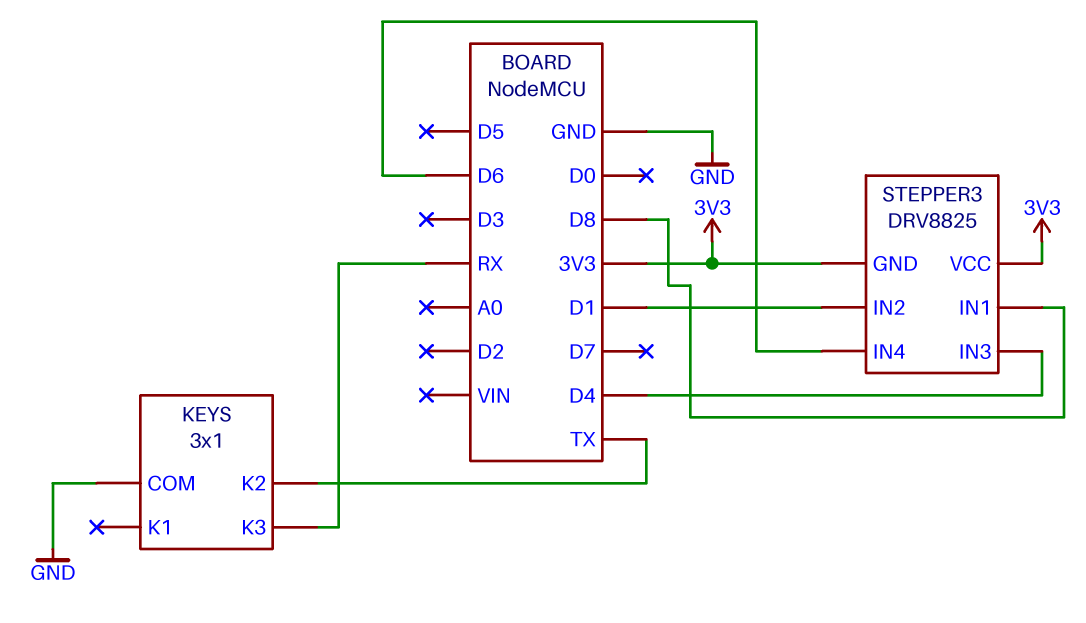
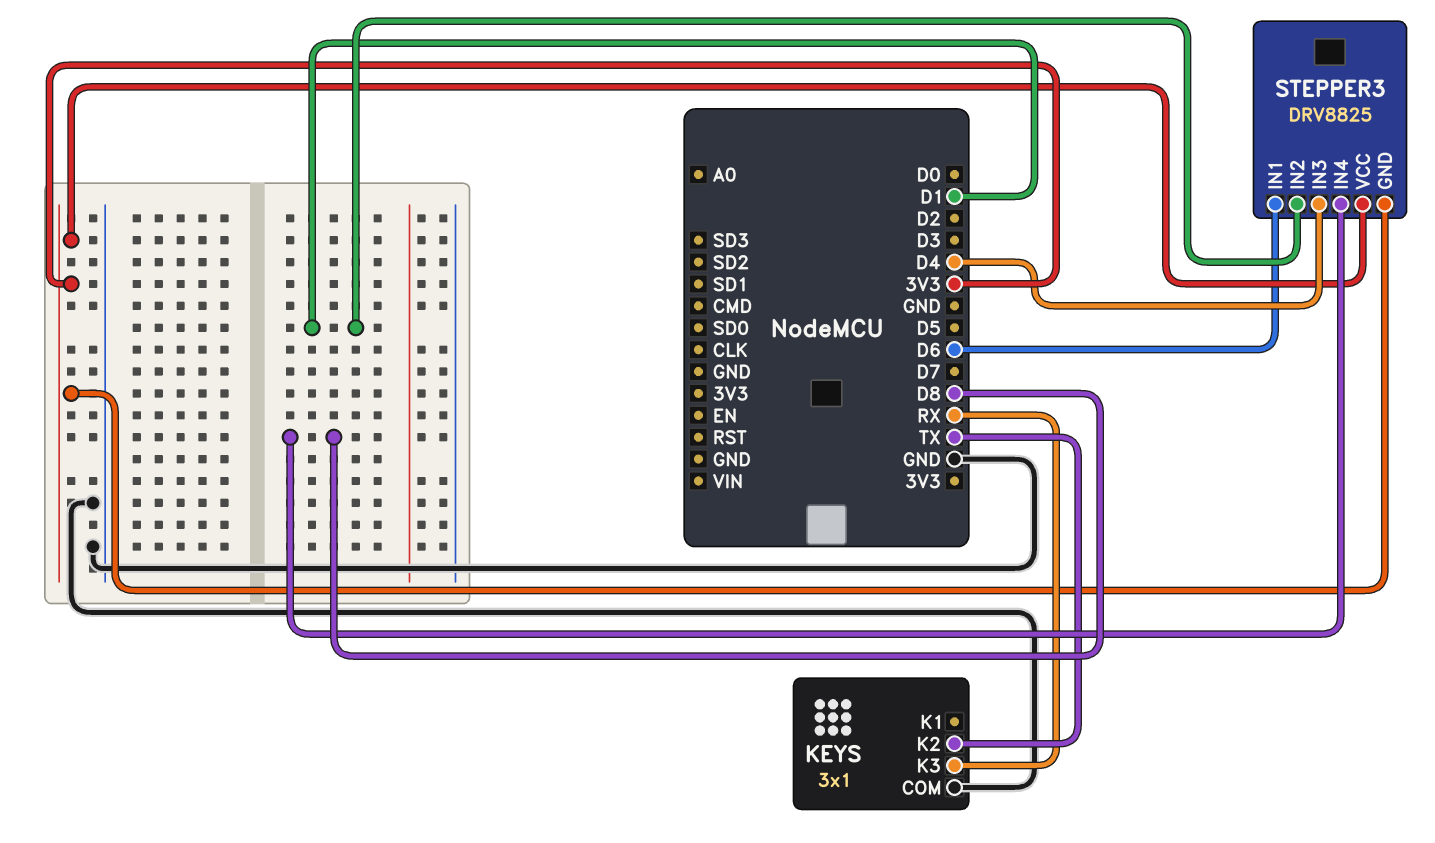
STEPPER3 pin IN1: D8 -> D6
STEPPER3 pin IN4: D6 -> D8

